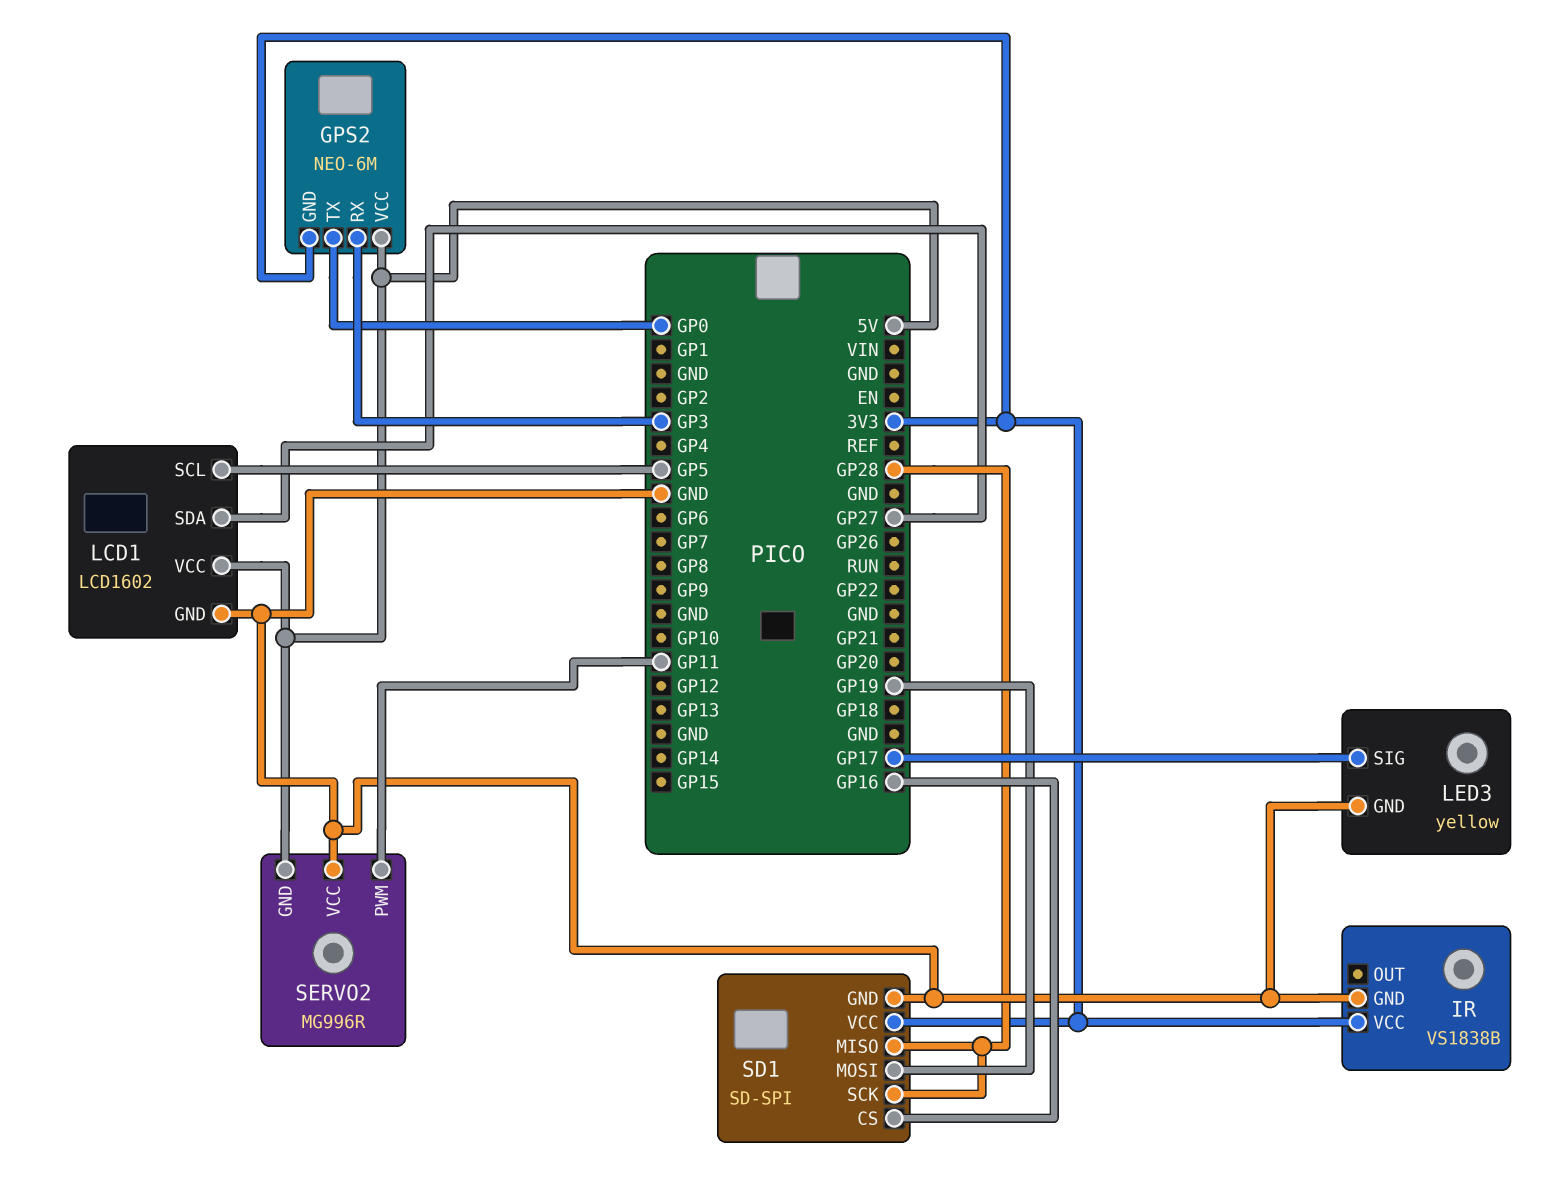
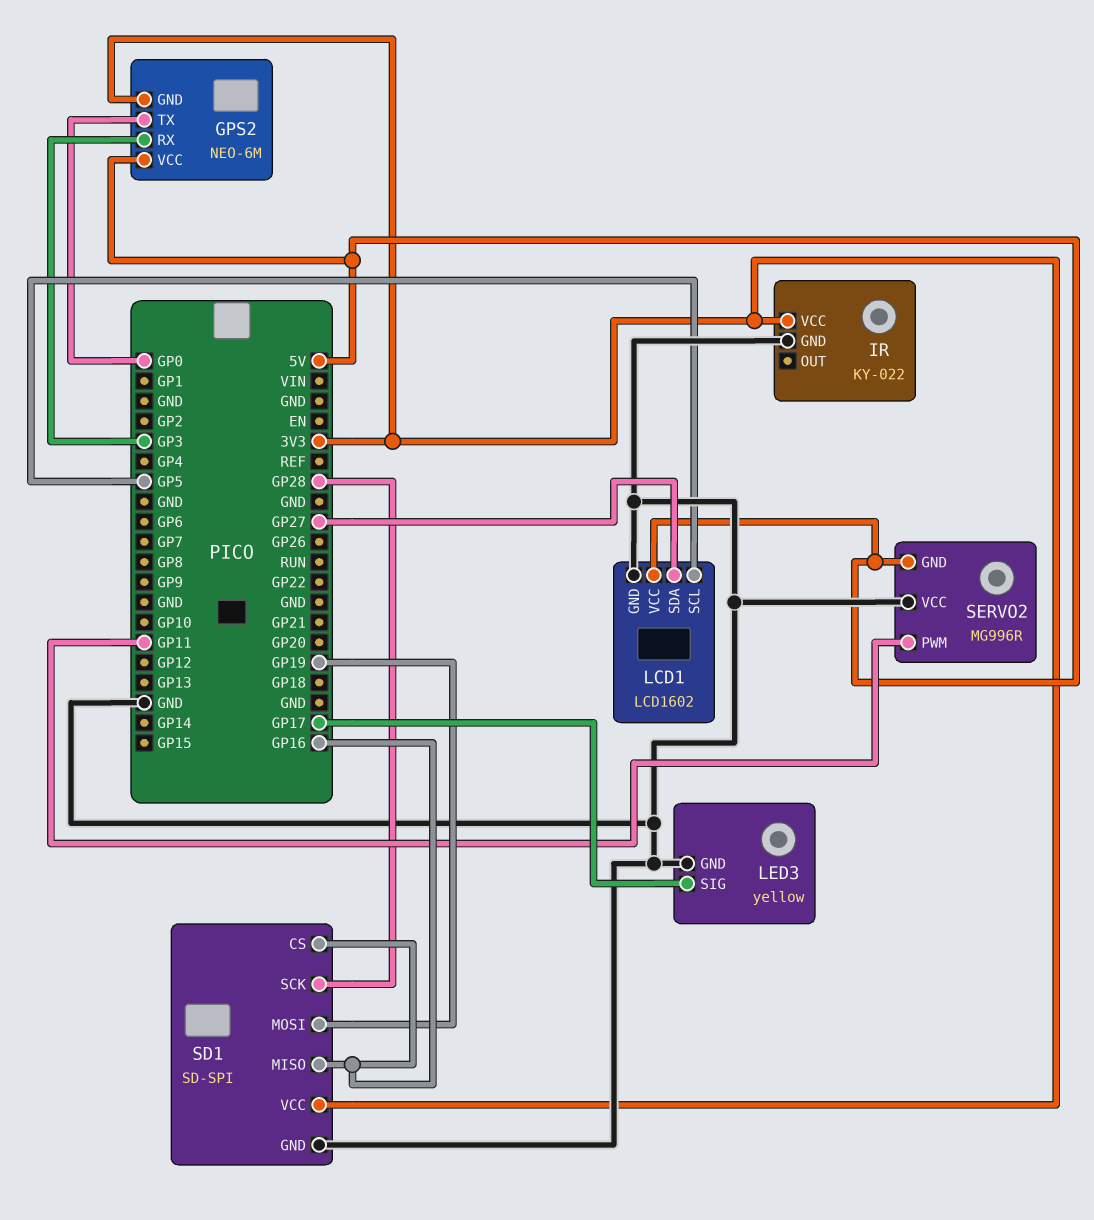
IR: VS1838B -> KY-022
SD1 pin MISO: GP28 -> GP16

